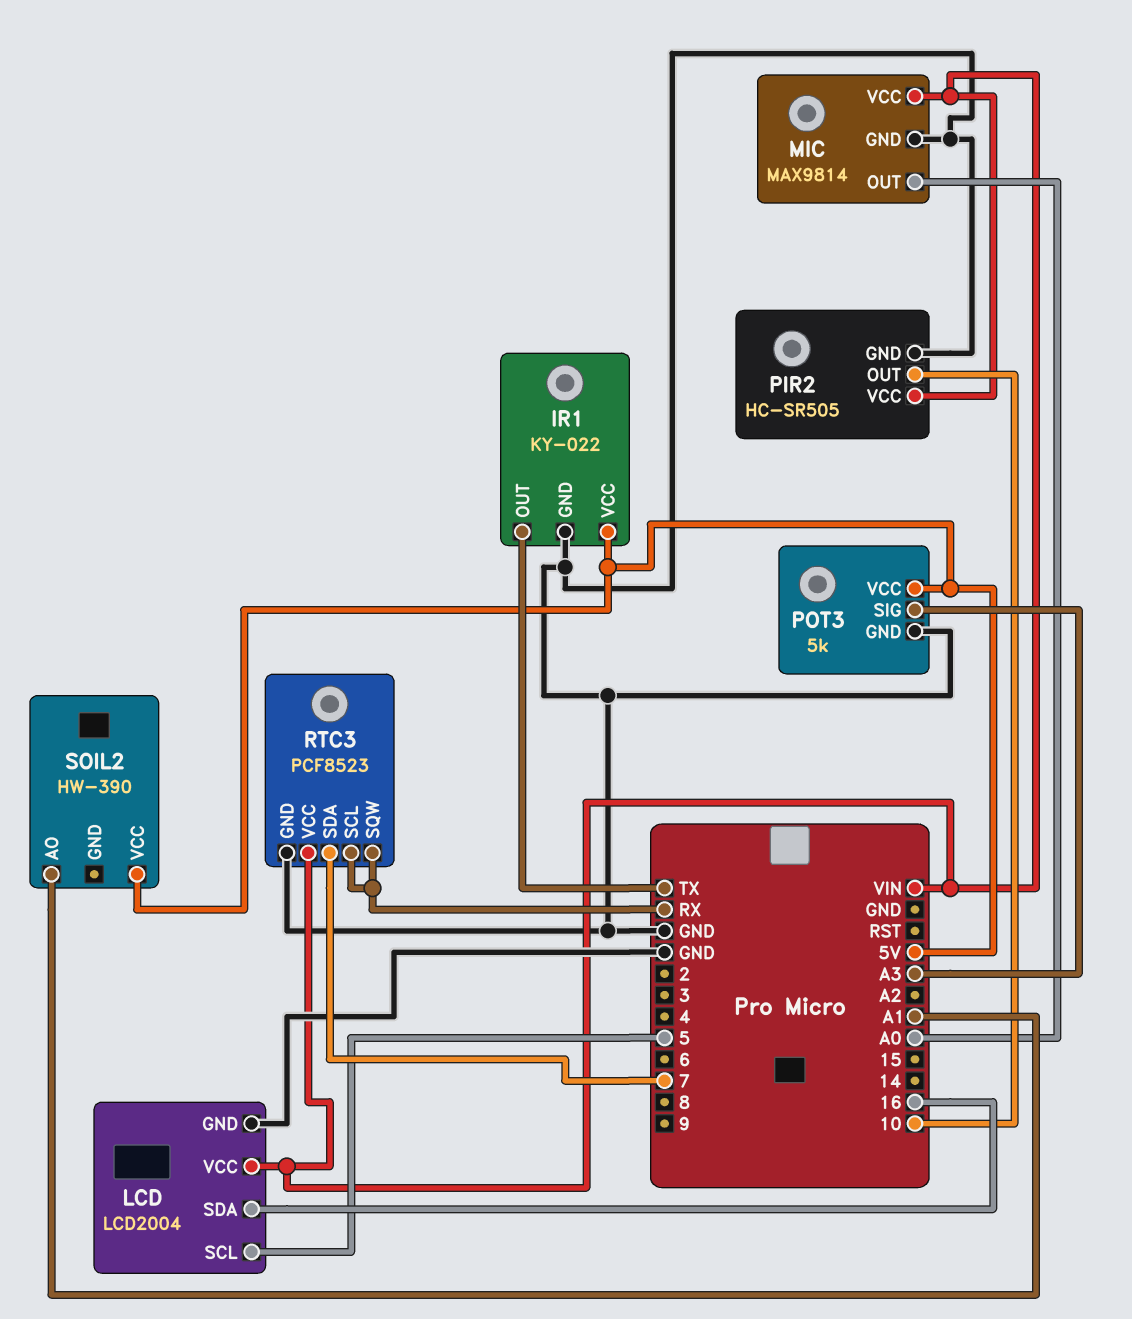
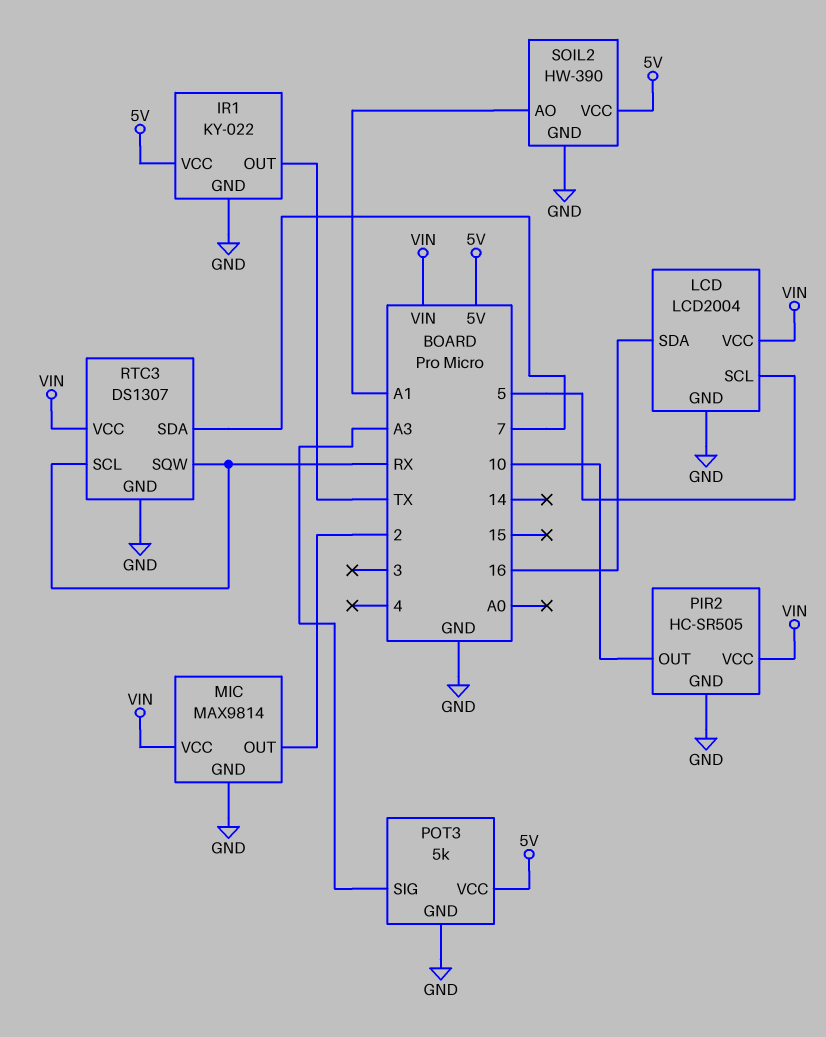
MIC pin OUT: A0 -> 2
RTC3: PCF8523 -> DS1307
SOIL2 pin GND: none -> GND

